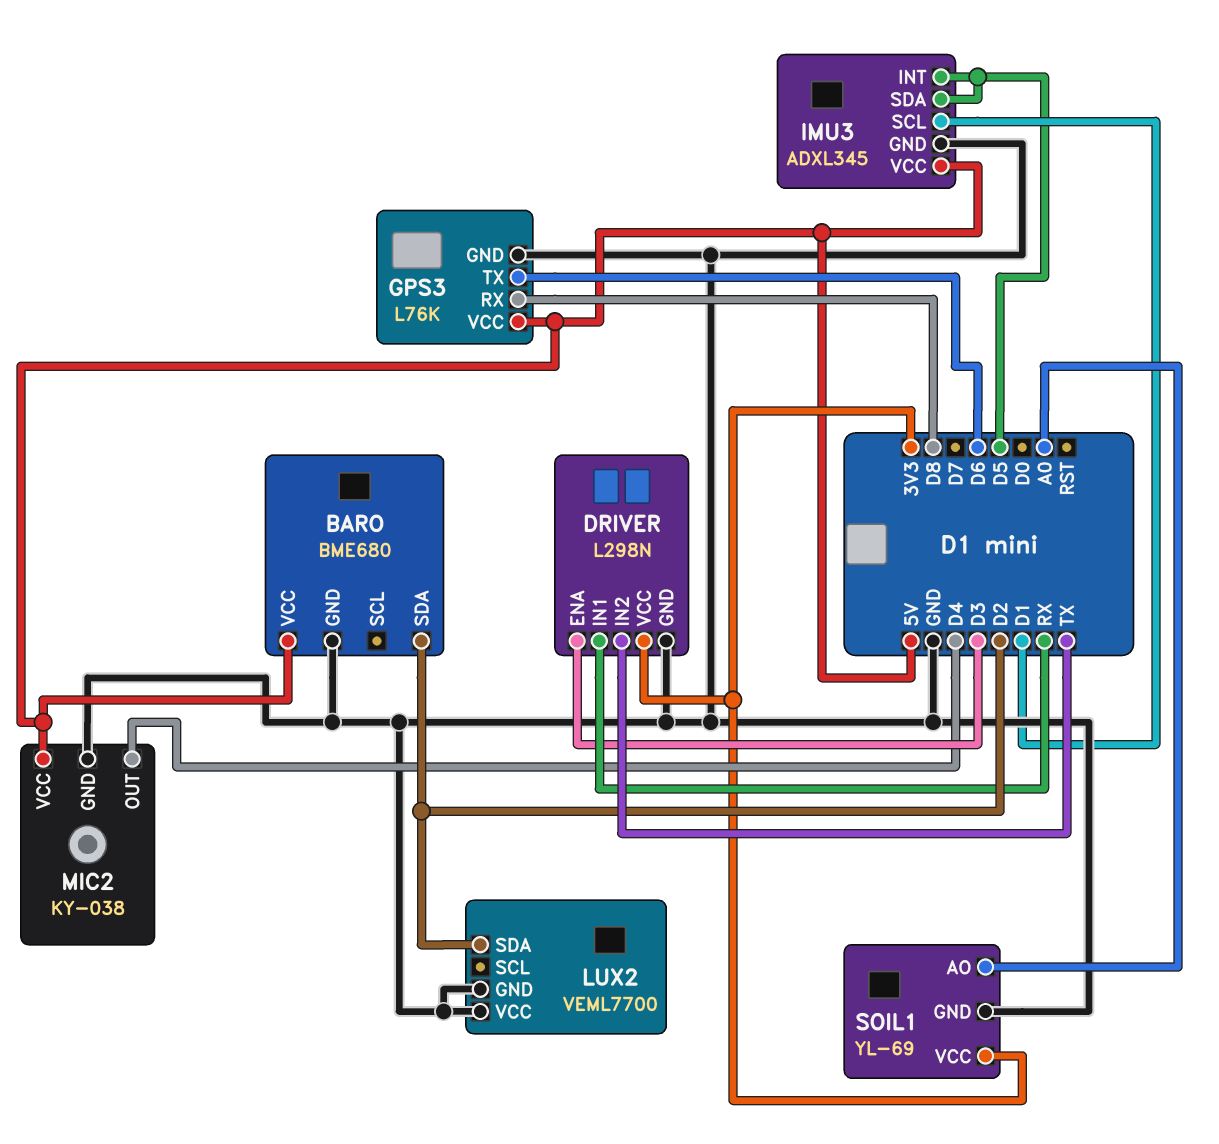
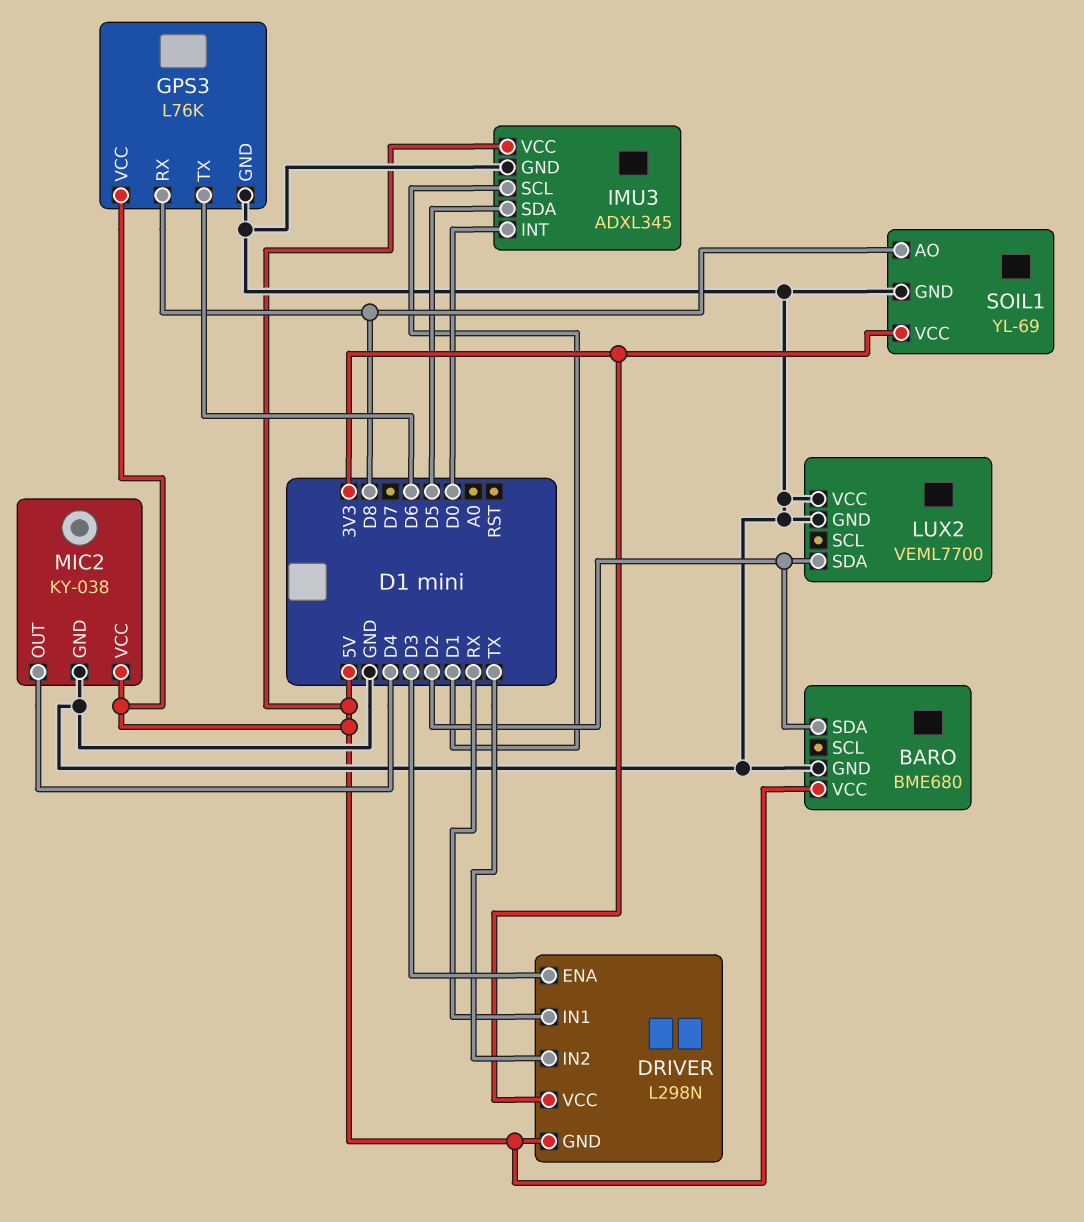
DRIVER pin GND: GND -> 5V
IMU3 pin INT: D5 -> D0
SOIL1 pin AO: A0 -> D8

